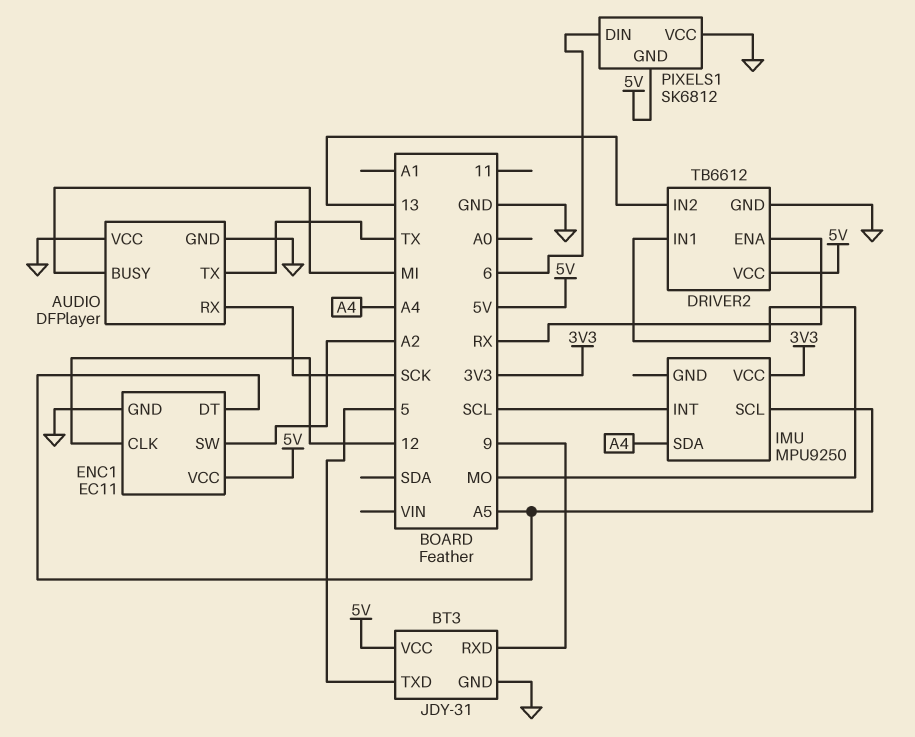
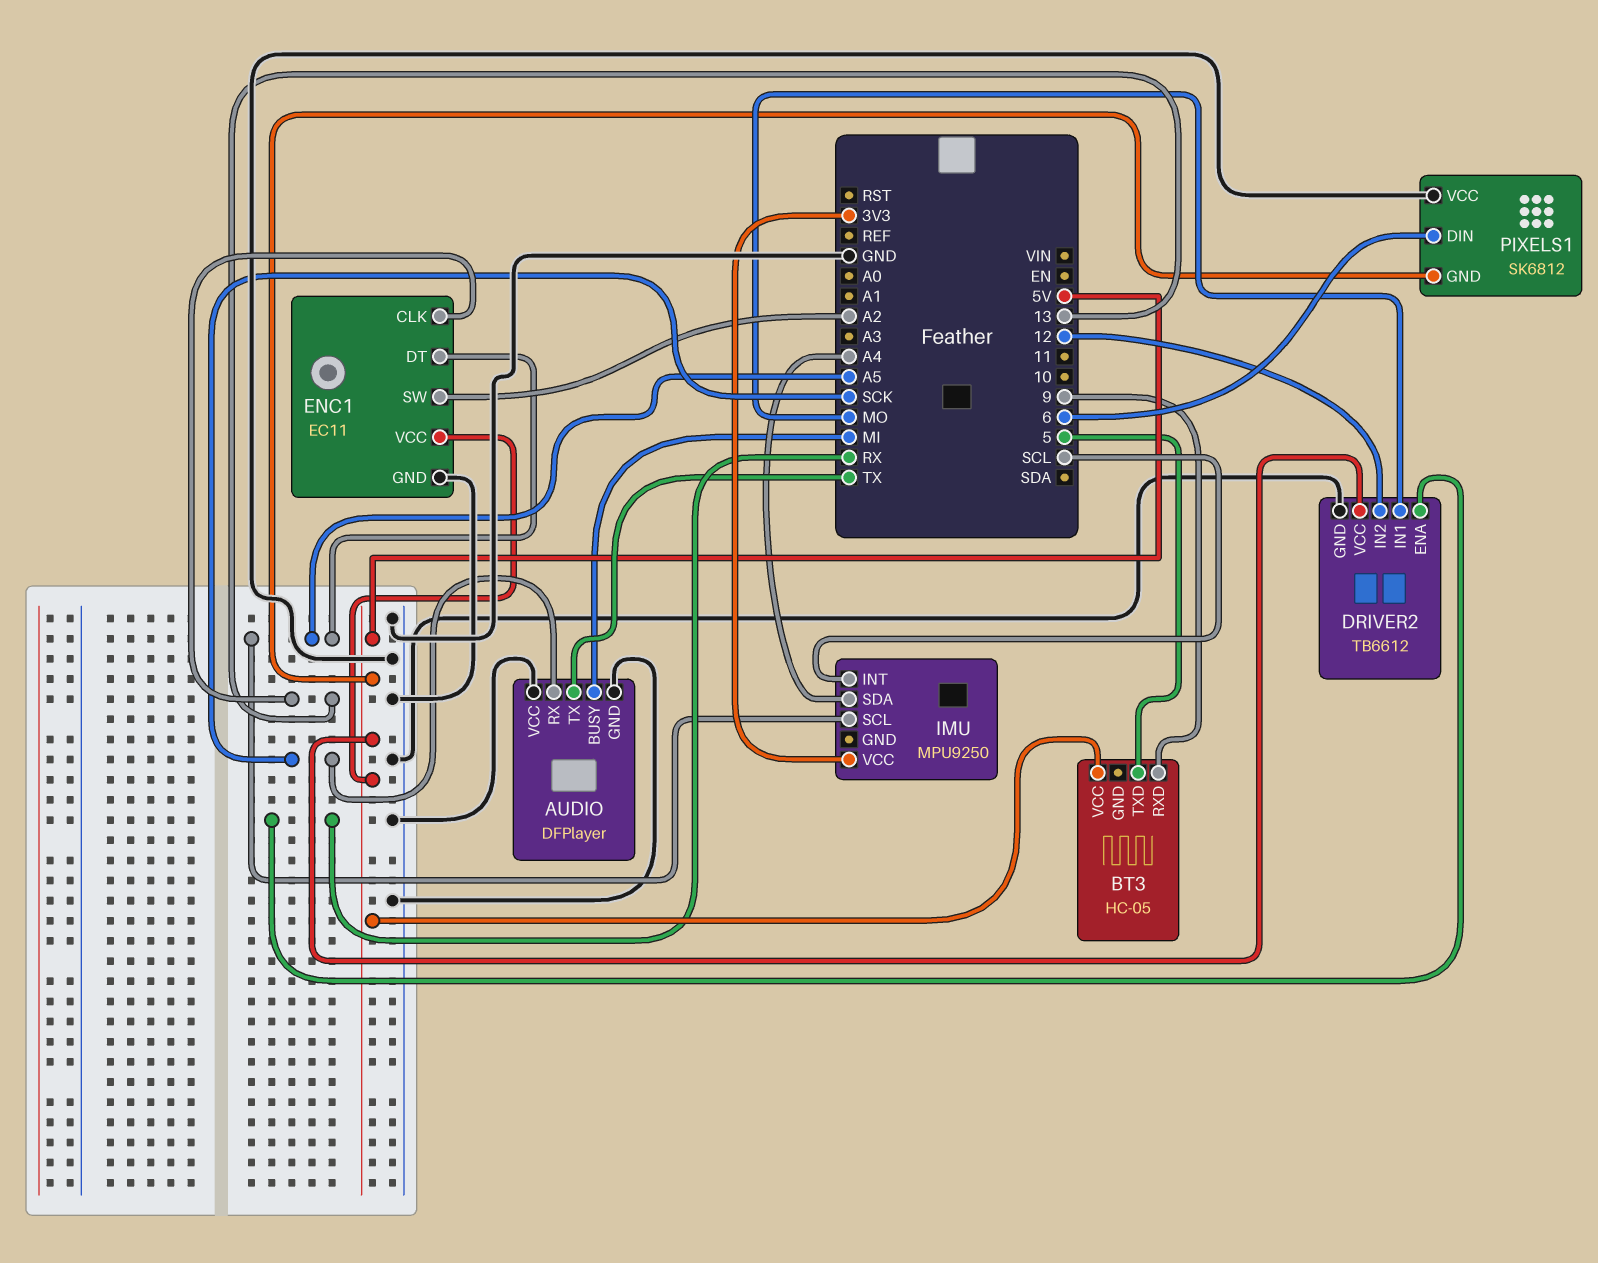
BT3: JDY-31 -> HC-05
BT3 pin GND: GND -> none
DRIVER2 pin IN2: 13 -> 12
ENC1 pin CLK: 12 -> 13

